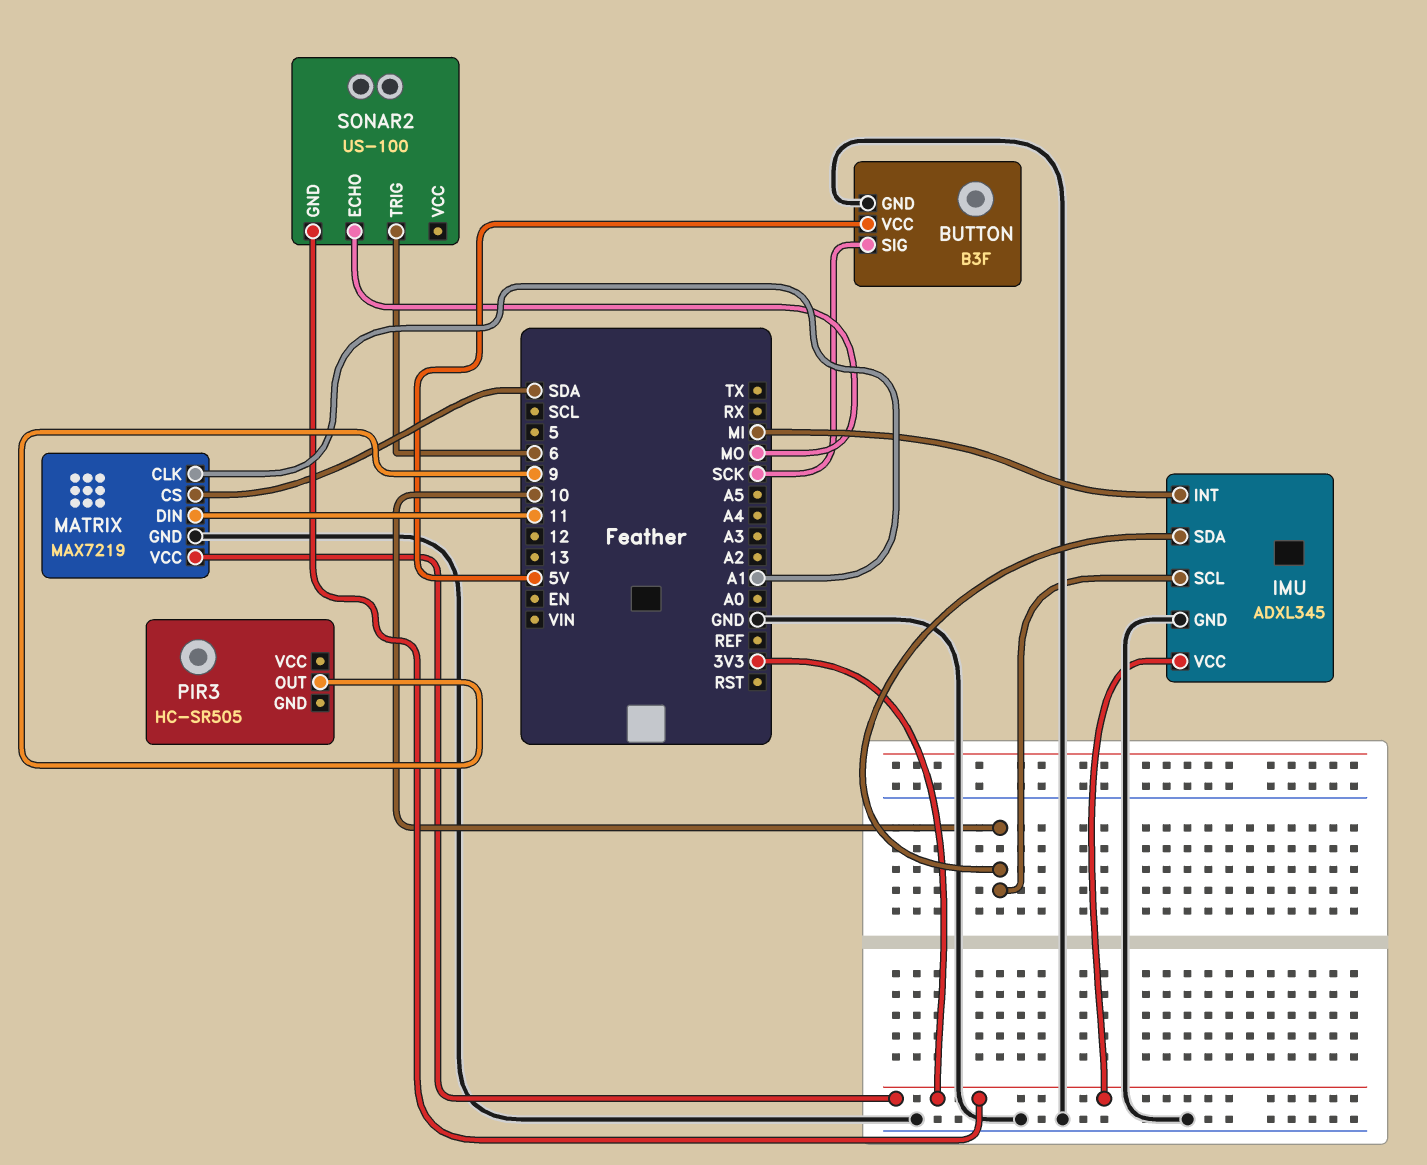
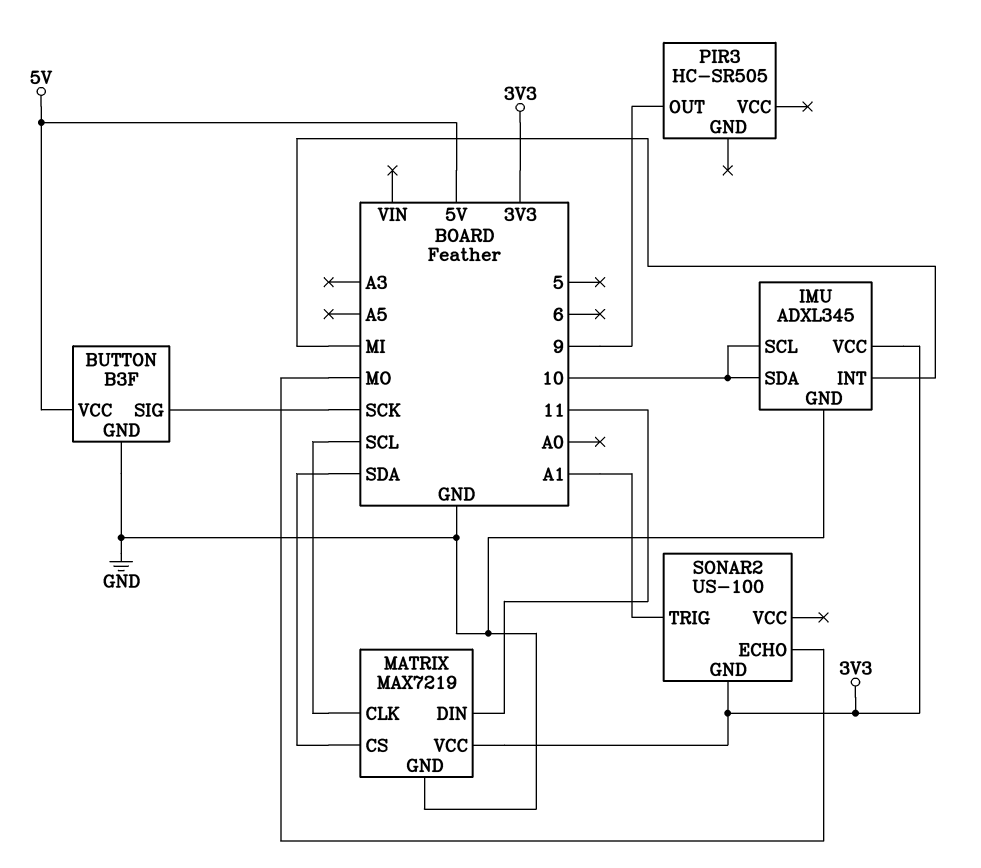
MATRIX pin CLK: A1 -> SCL
SONAR2 pin TRIG: 6 -> A1

